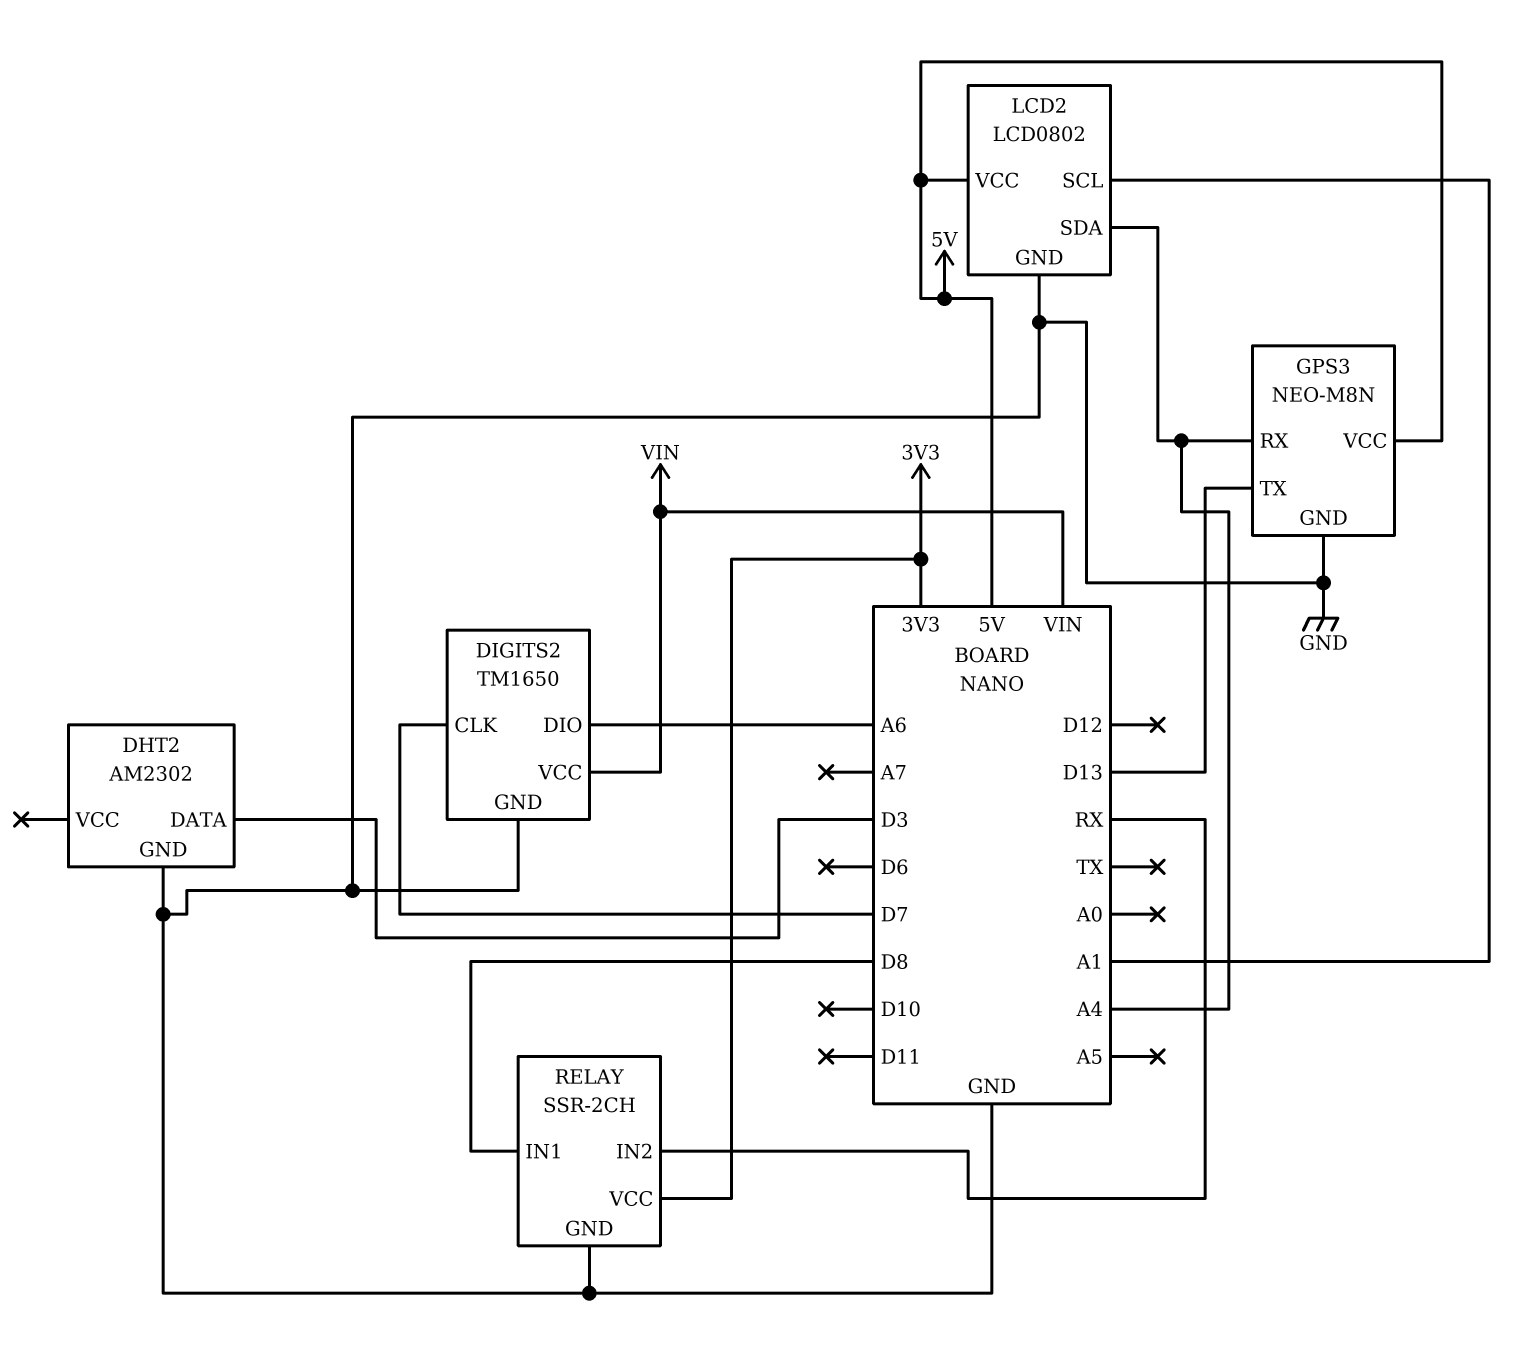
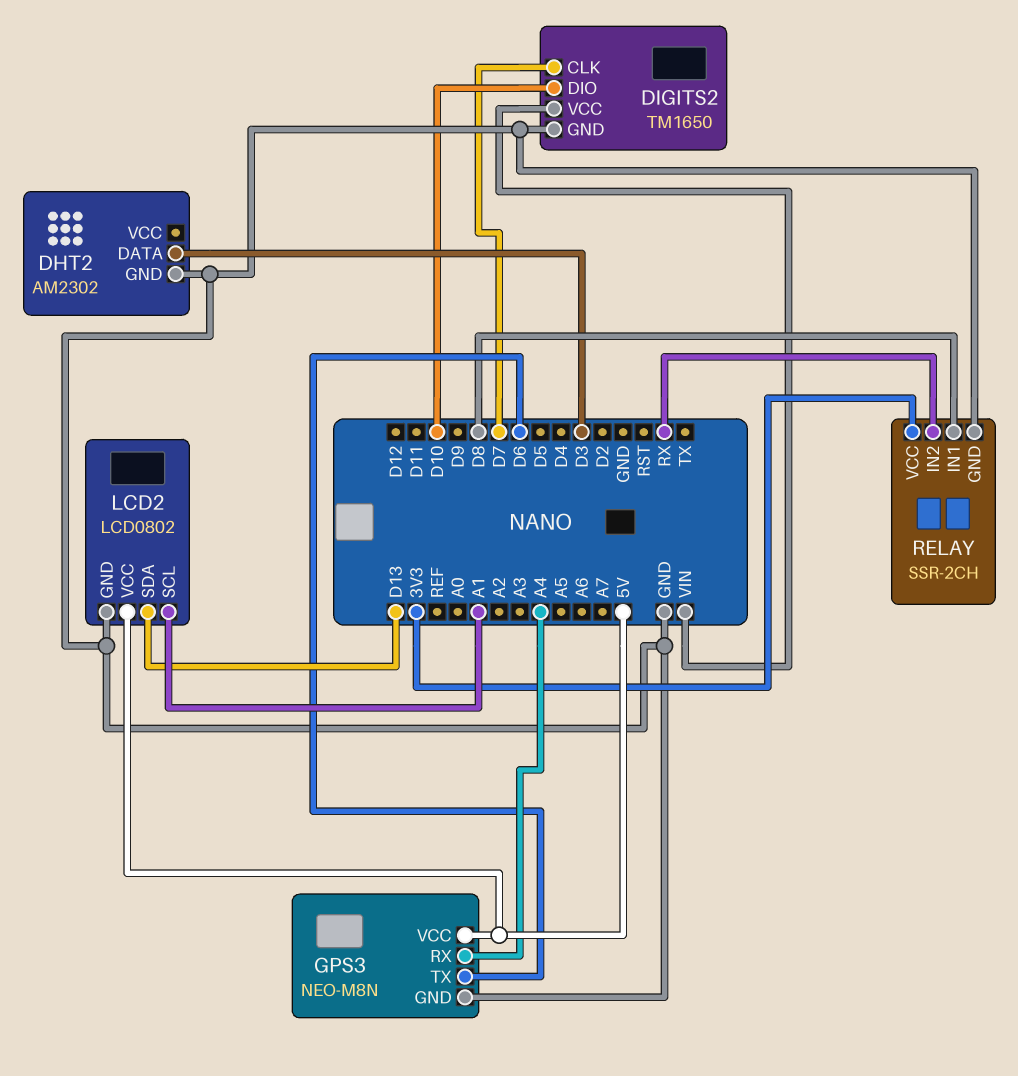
DIGITS2 pin DIO: A6 -> D10
GPS3 pin TX: D13 -> D6
LCD2 pin SDA: A4 -> D13

